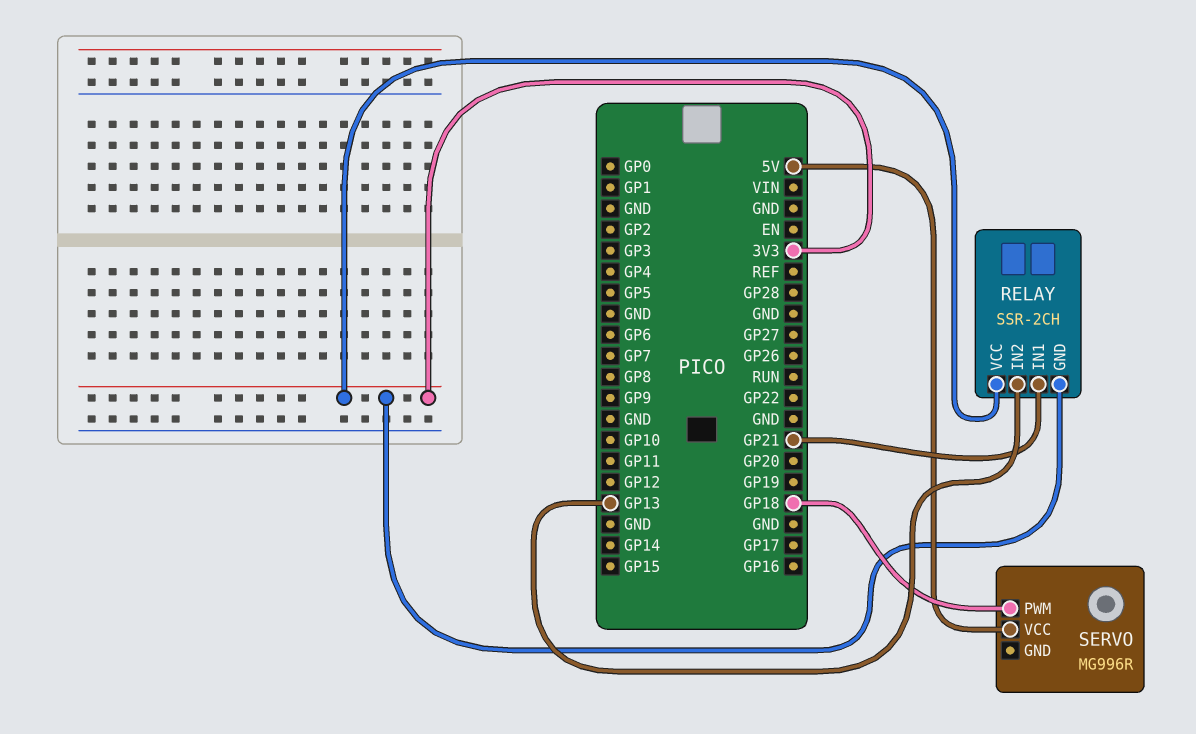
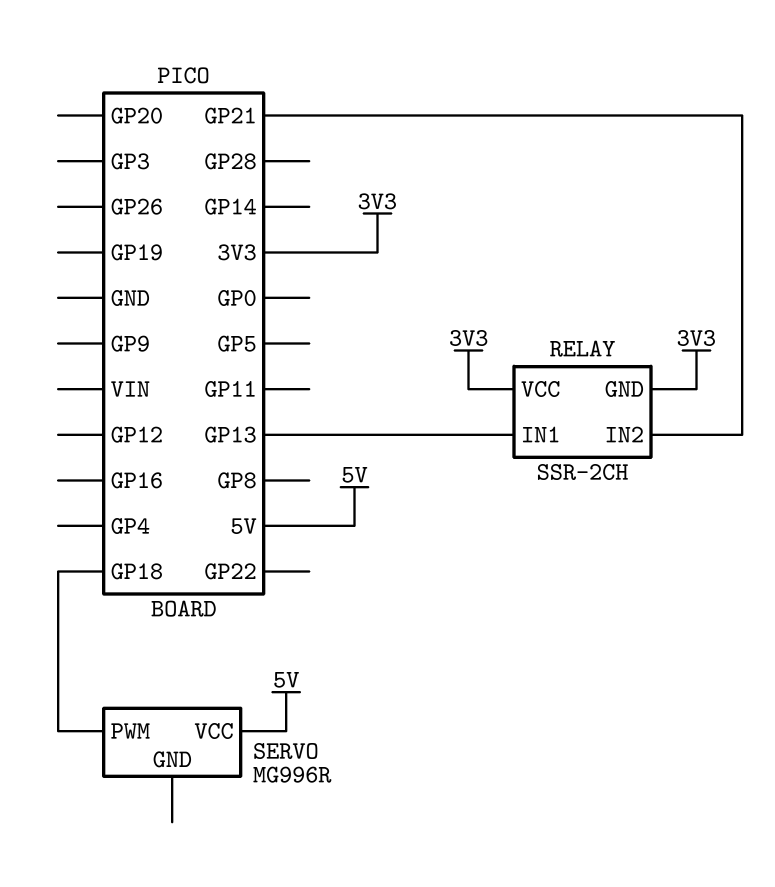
RELAY pin IN1: GP21 -> GP13
RELAY pin IN2: GP13 -> GP21

